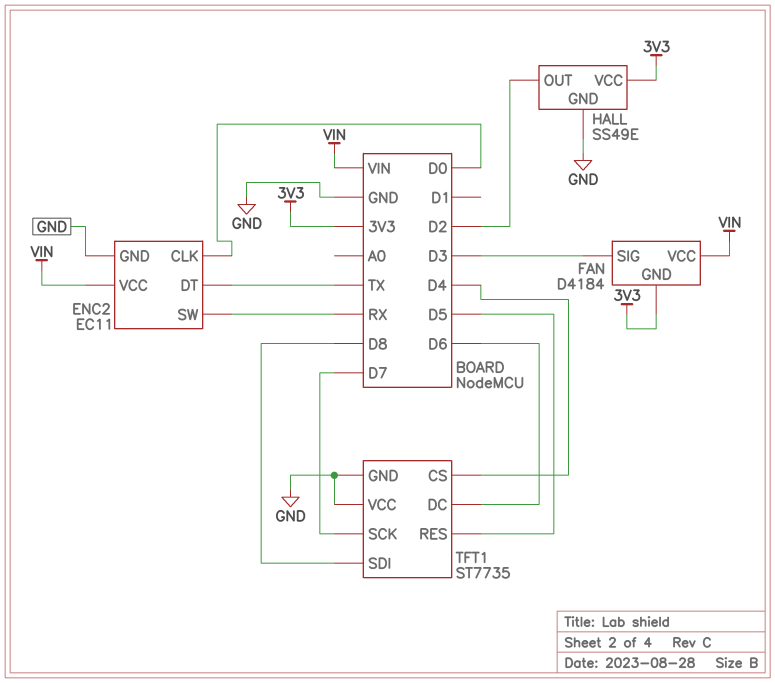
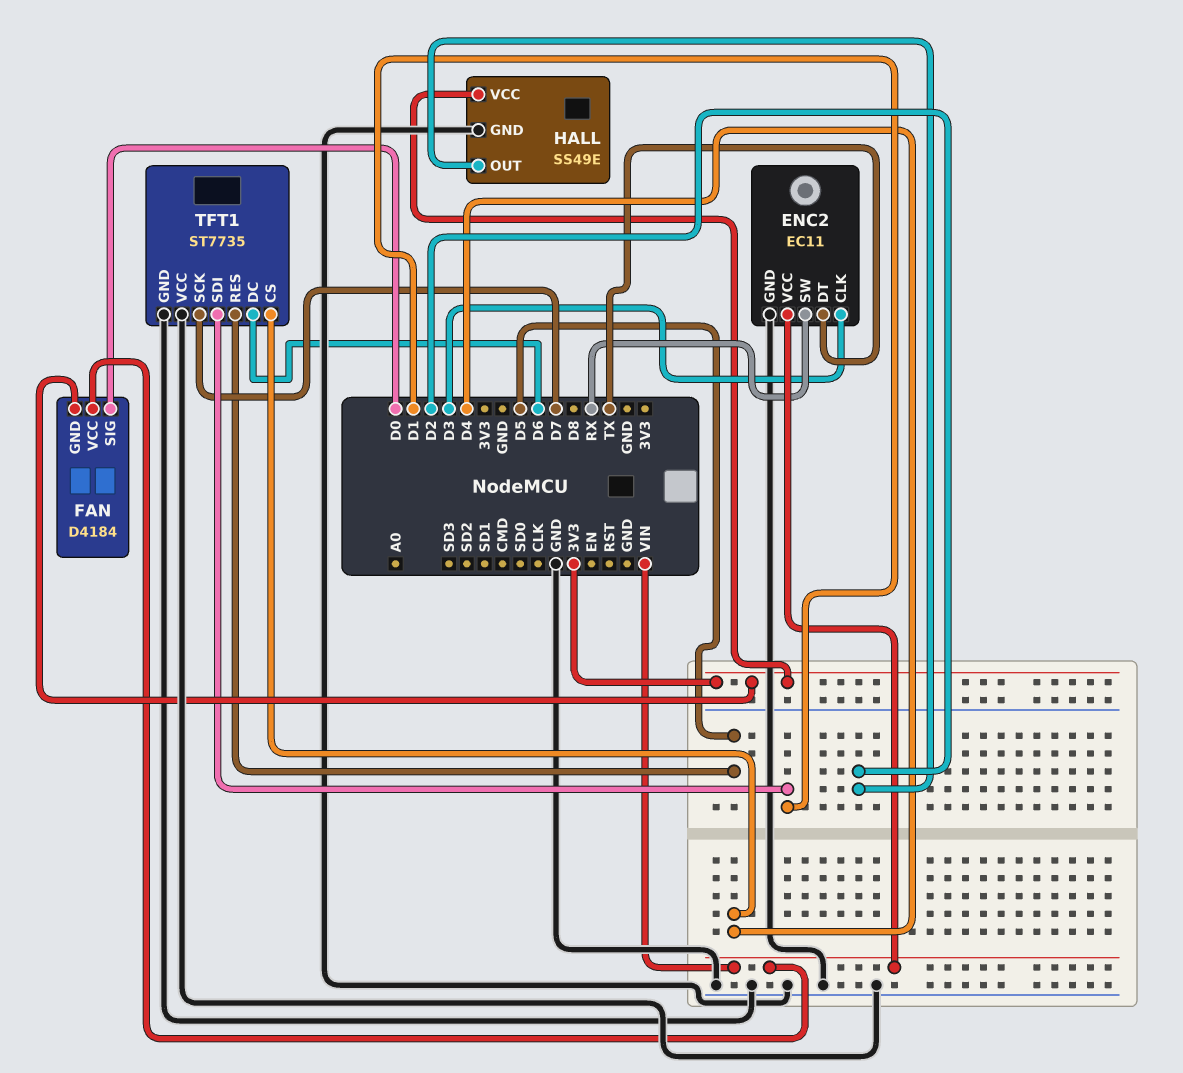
ENC2 pin CLK: D0 -> D3
FAN pin SIG: D3 -> D0
TFT1 pin SDI: D8 -> D1

